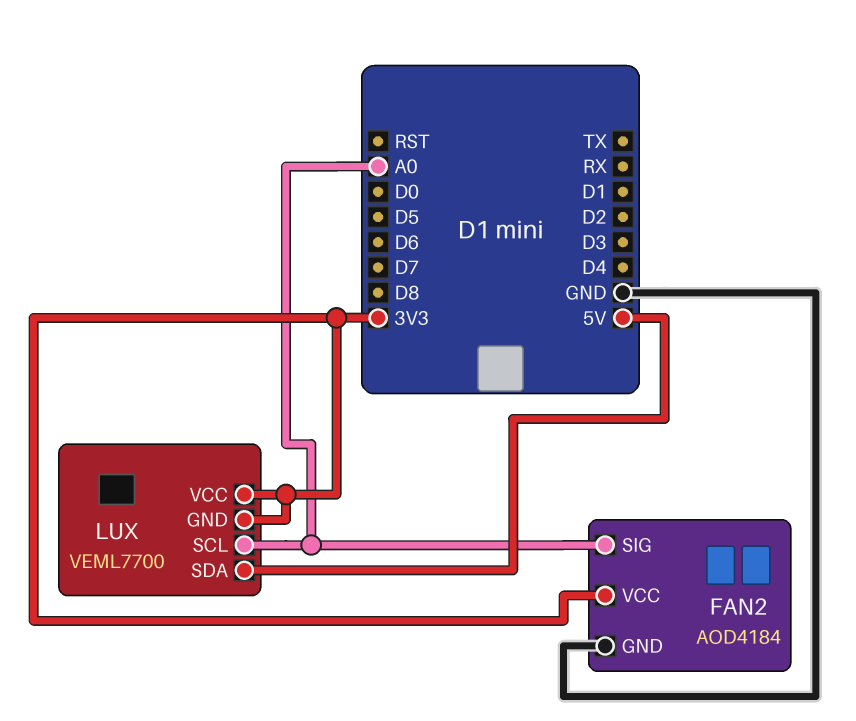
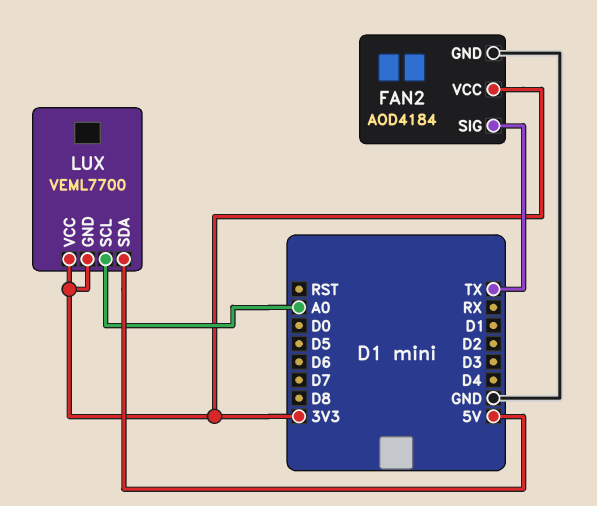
FAN2 pin SIG: A0 -> TX

